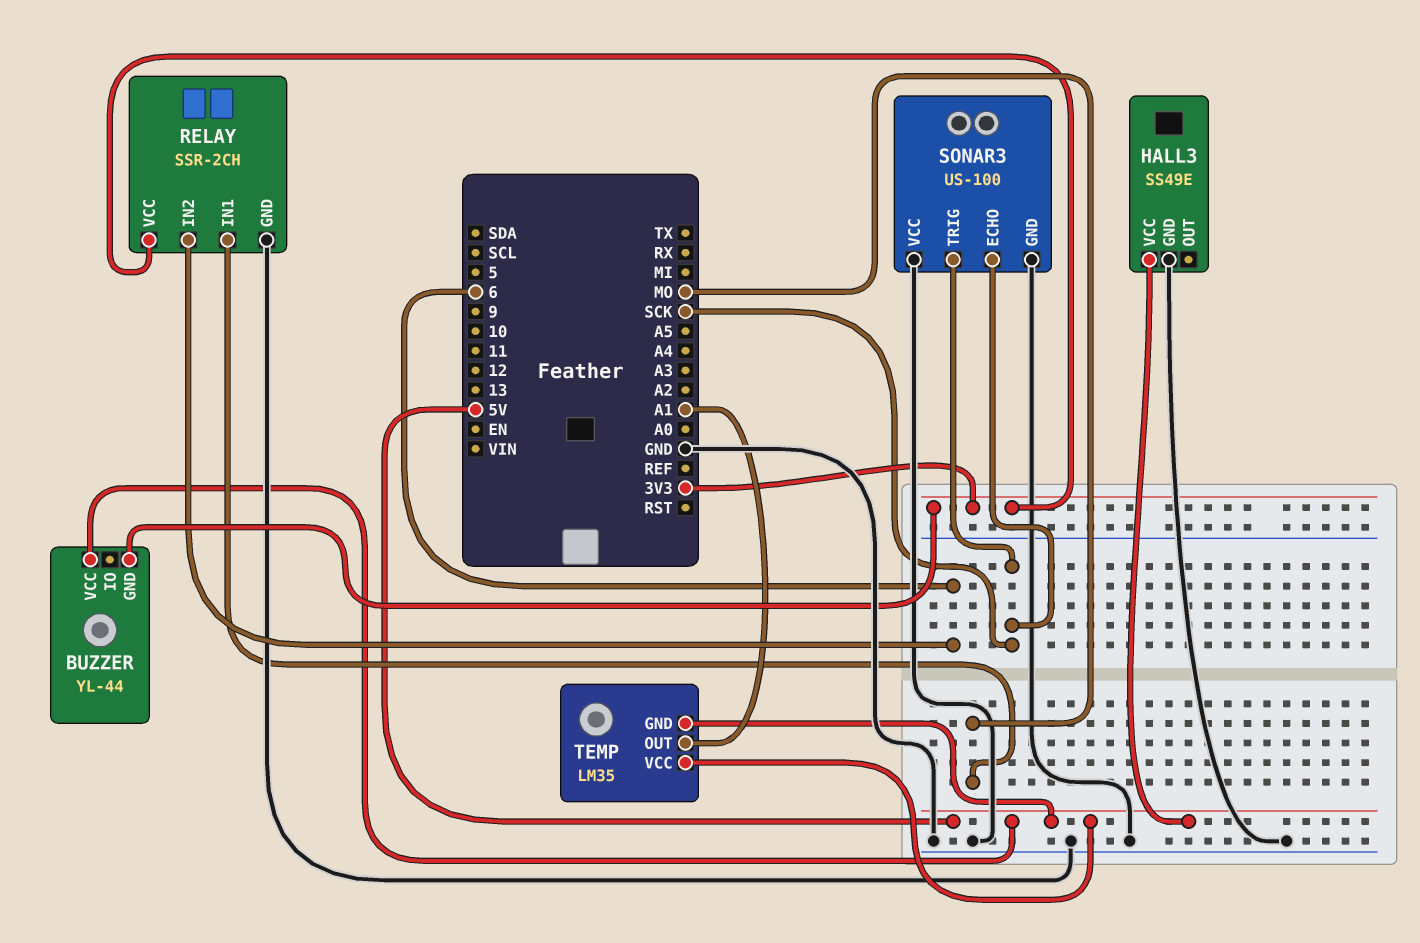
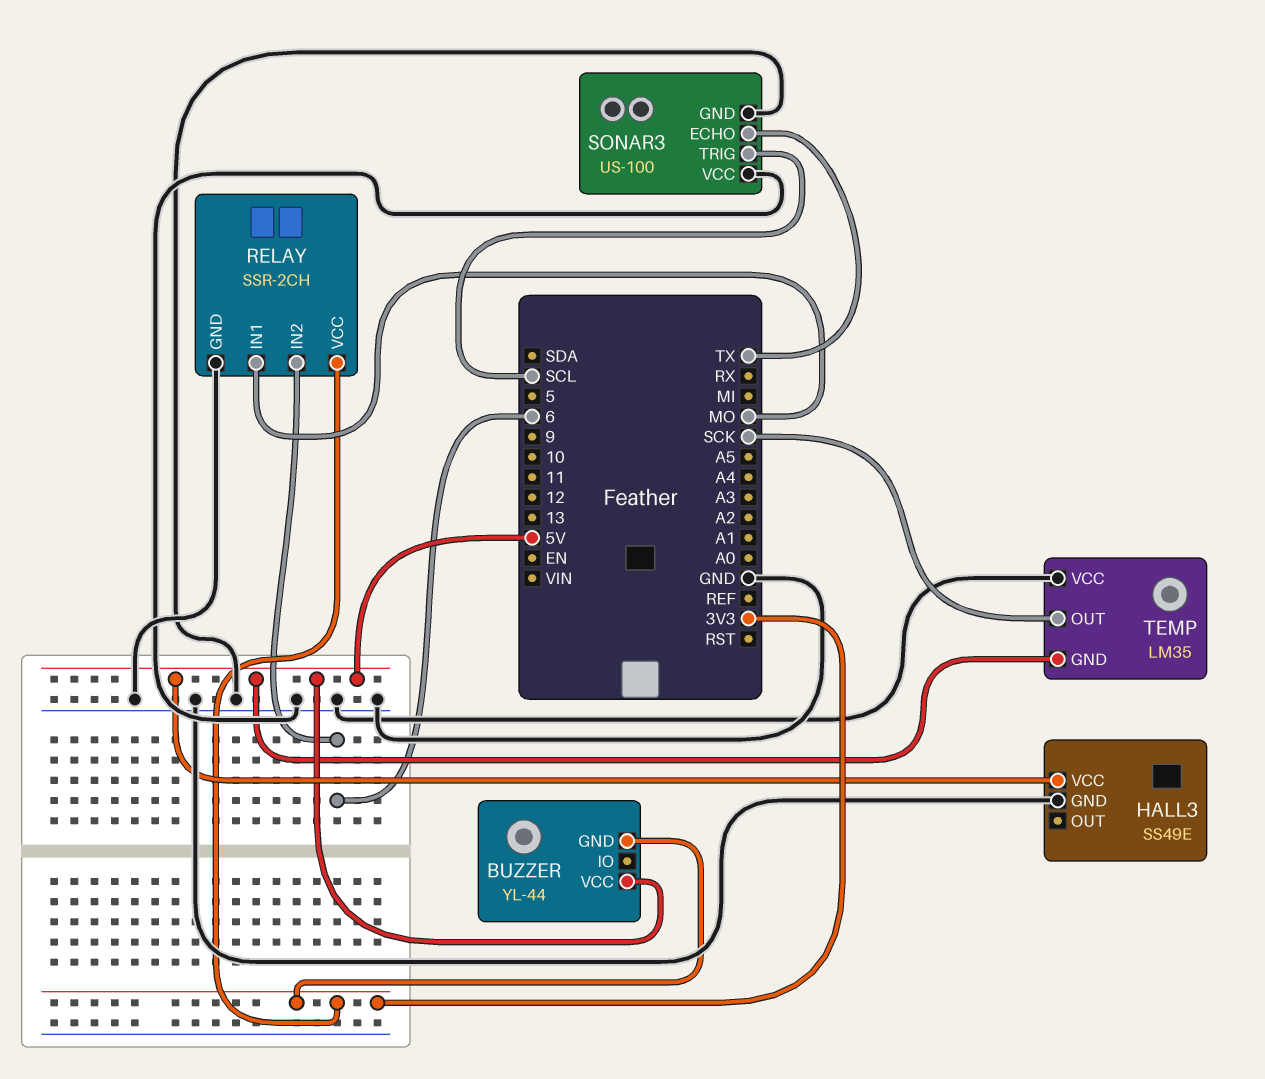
SONAR3 pin ECHO: SCK -> TX
SONAR3 pin TRIG: SCK -> SCL
TEMP pin OUT: A1 -> SCK
TEMP pin VCC: 5V -> GND

